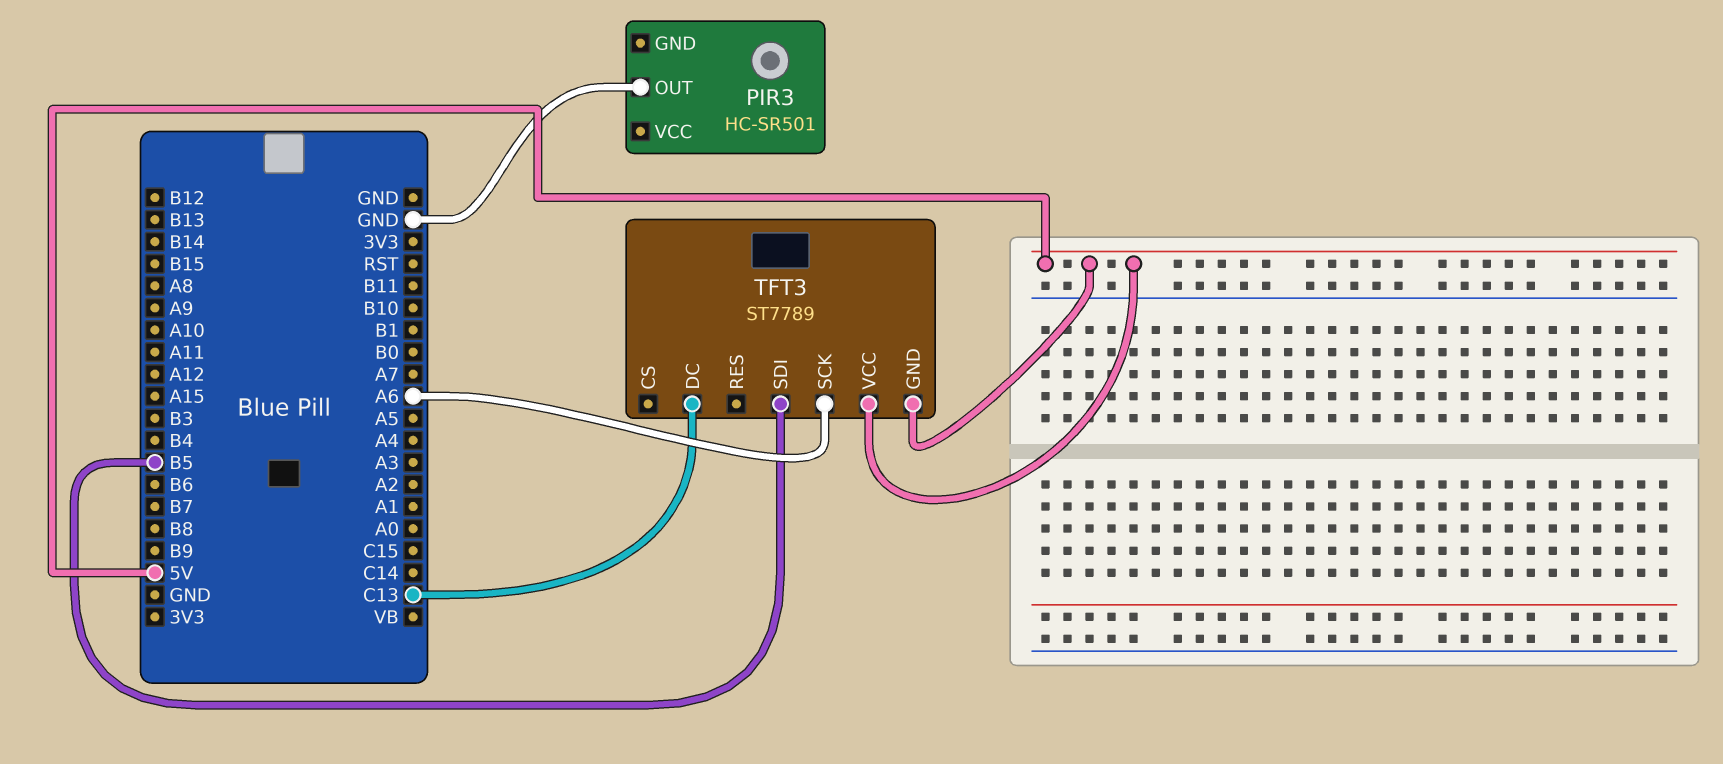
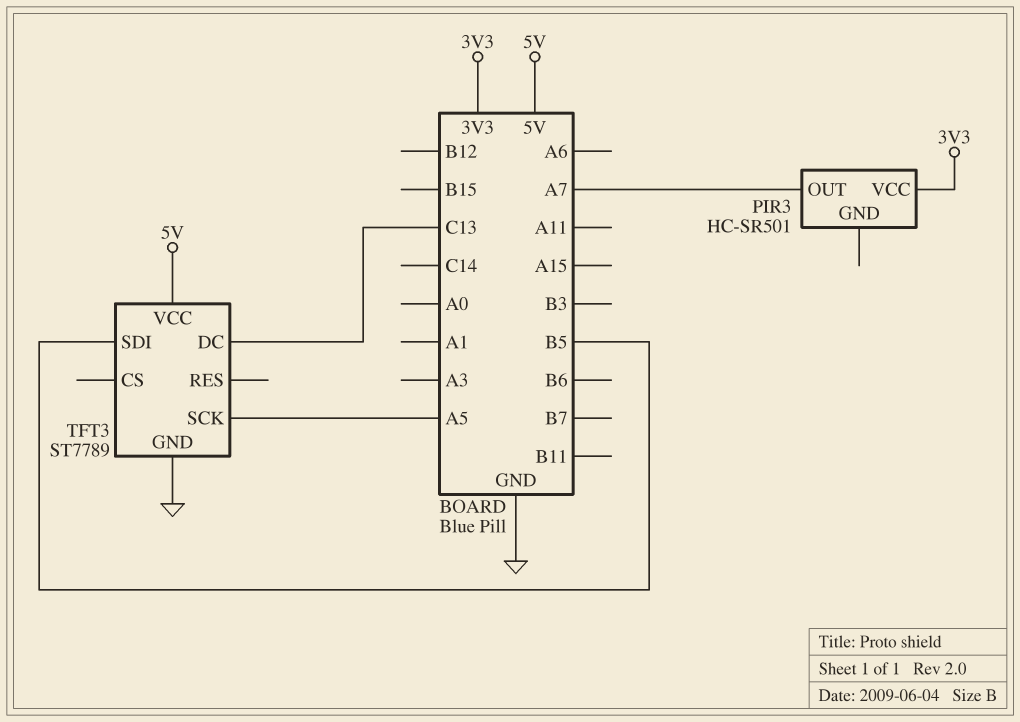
PIR3 pin OUT: GND -> A7
PIR3 pin VCC: none -> 3V3
TFT3 pin GND: 5V -> GND
TFT3 pin SCK: A6 -> A5

